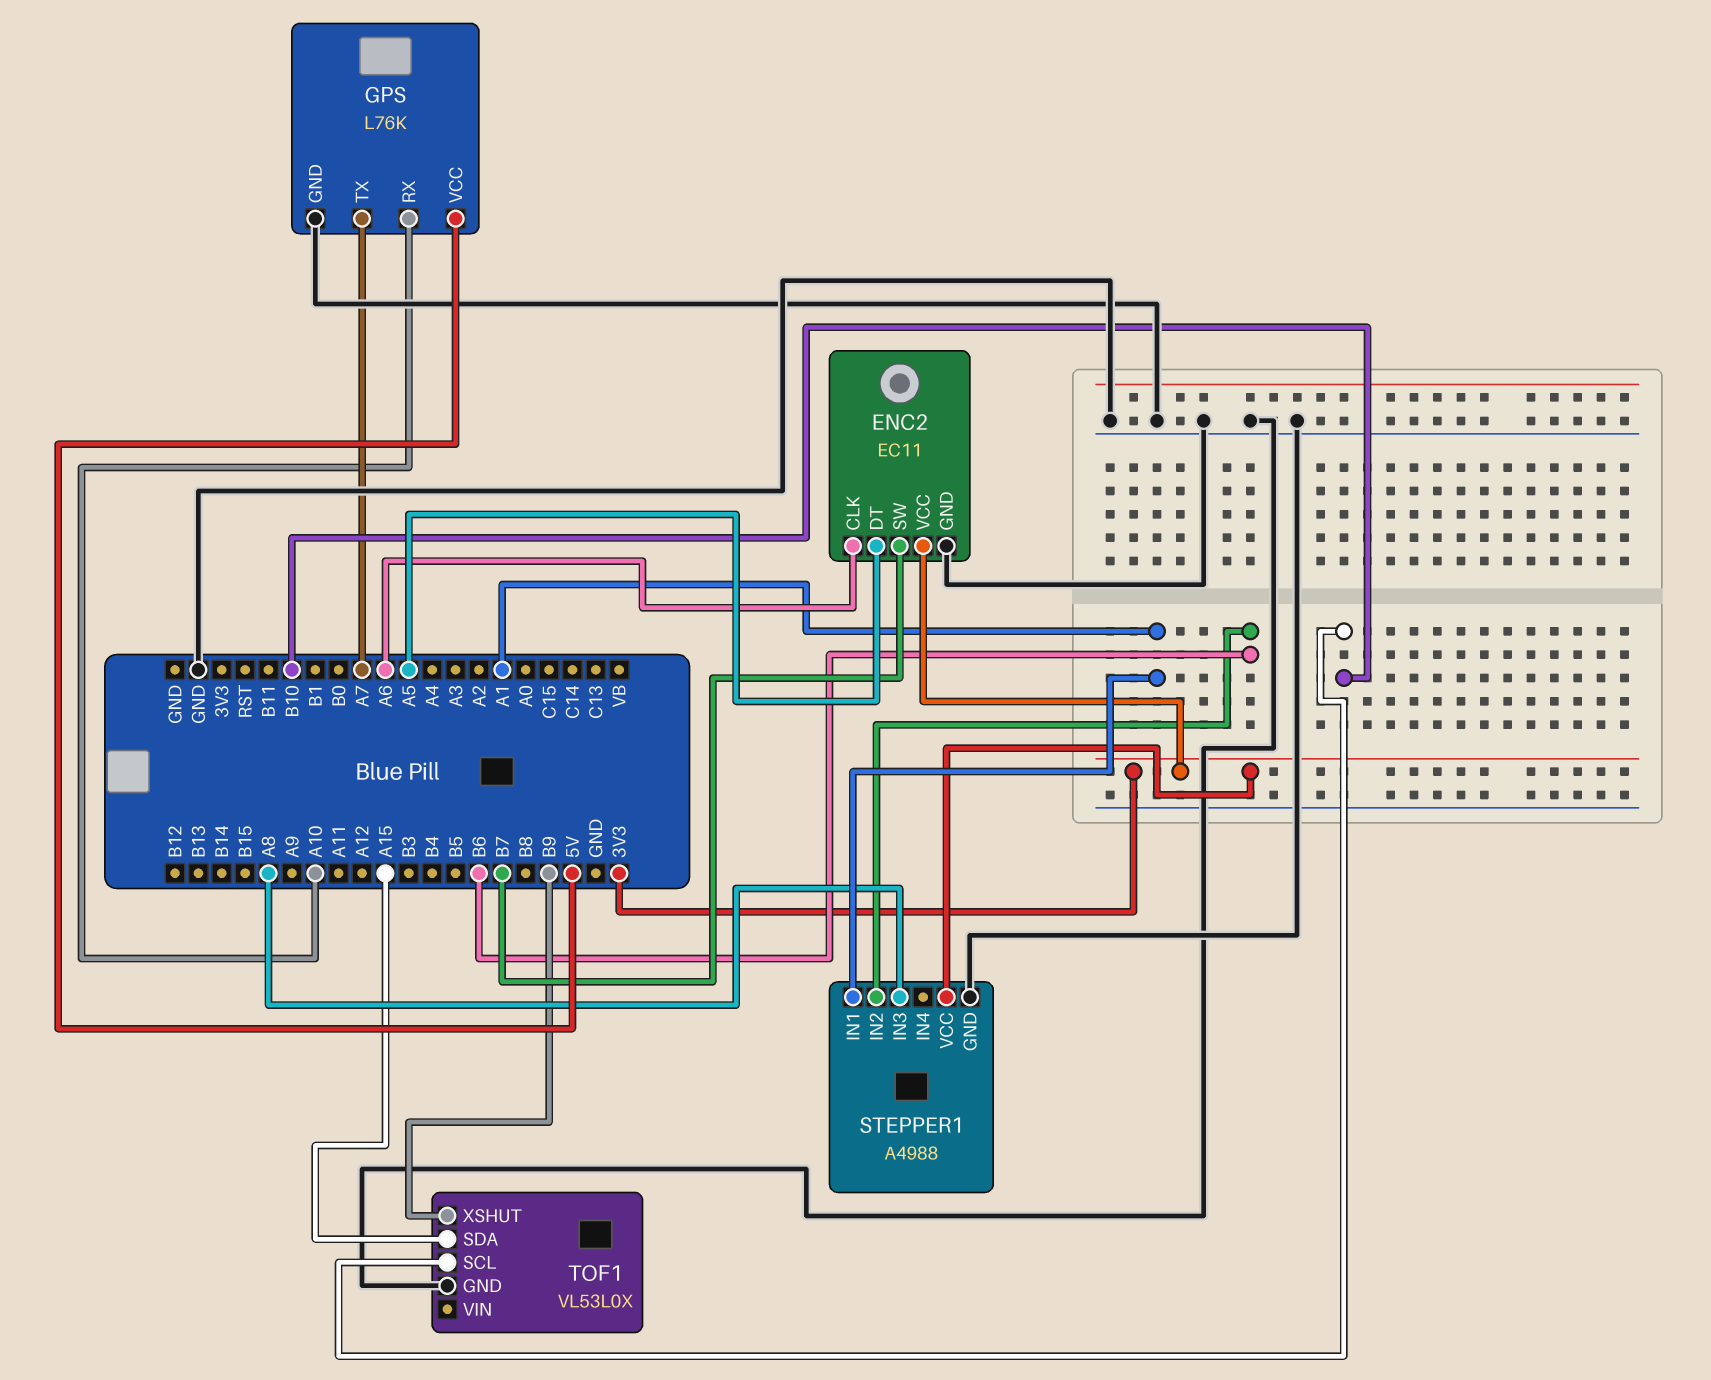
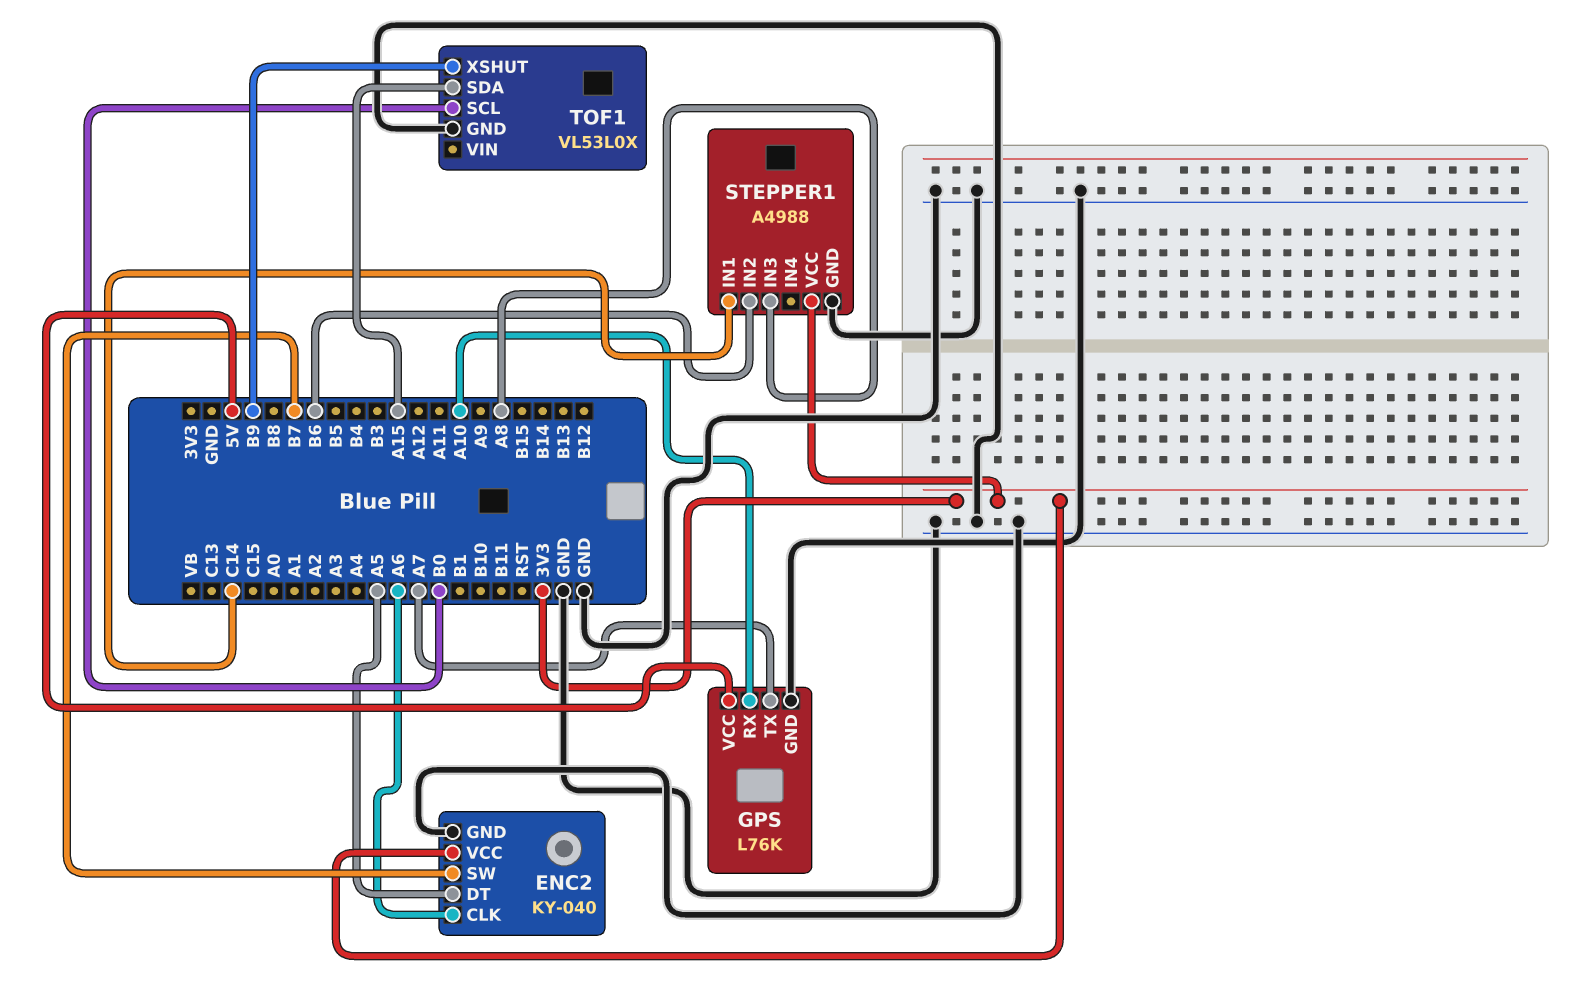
ENC2: EC11 -> KY-040
STEPPER1 pin IN1: A1 -> C14
TOF1 pin SCL: B10 -> B0

